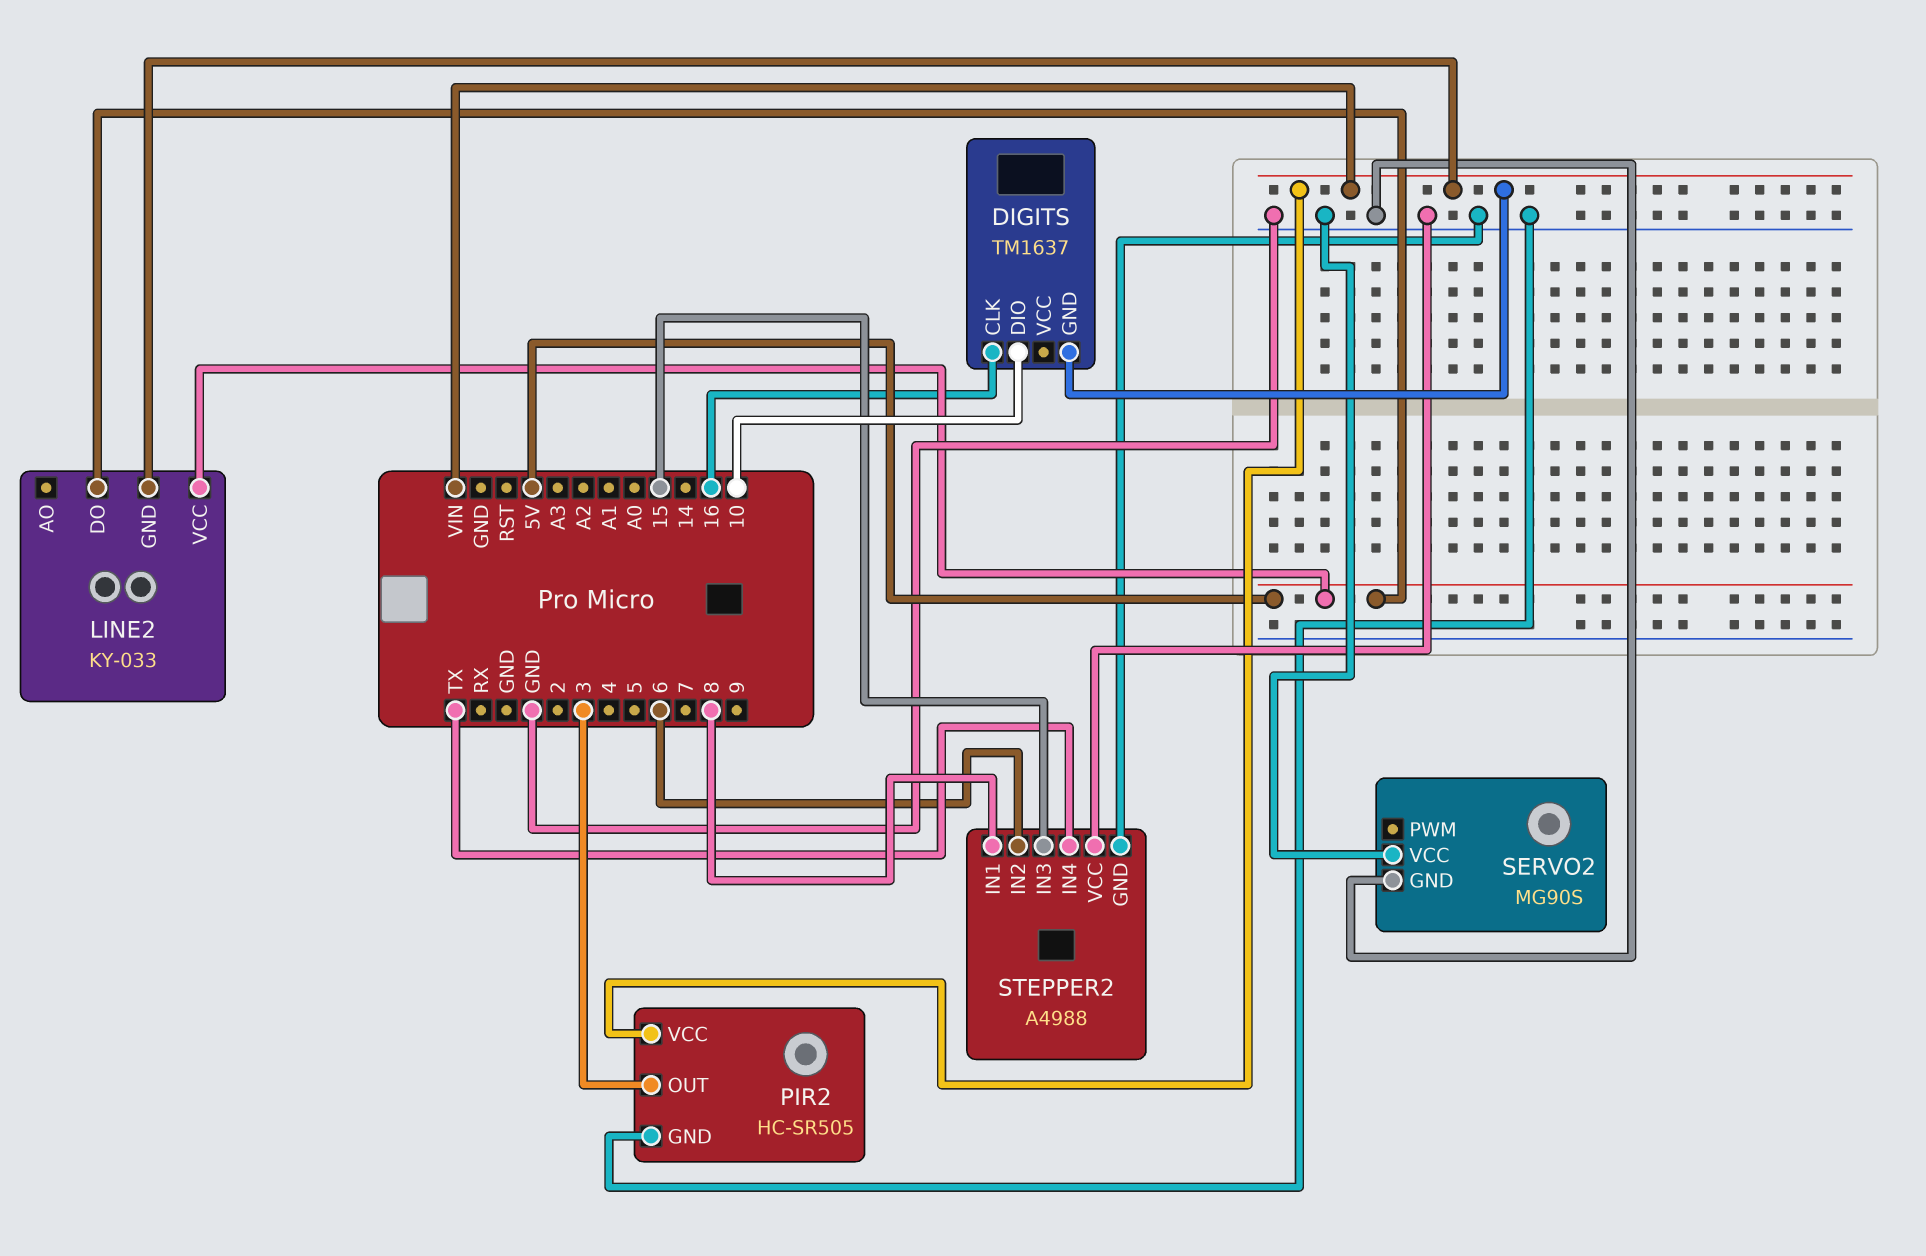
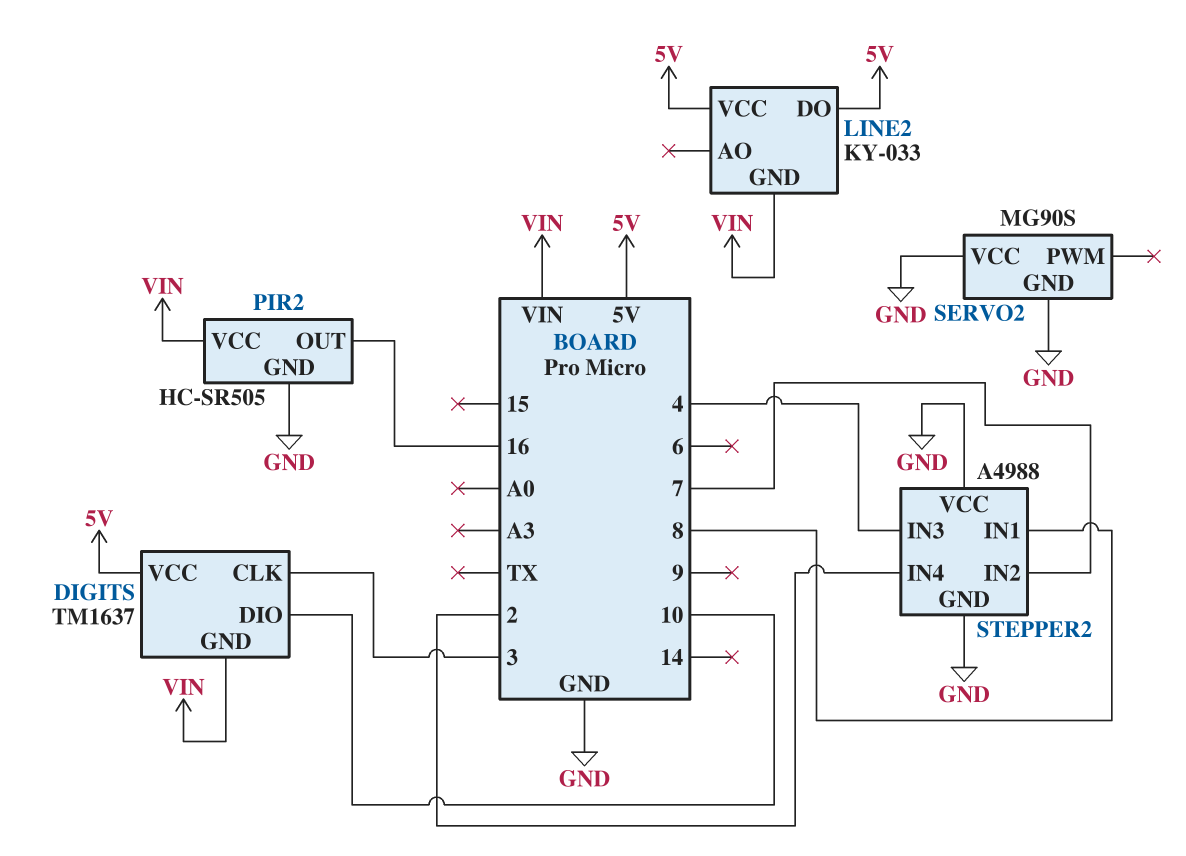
DIGITS pin CLK: 16 -> 3
DIGITS pin VCC: none -> 5V
PIR2 pin OUT: 3 -> 16
STEPPER2 pin IN2: 6 -> 7
STEPPER2 pin IN3: 15 -> 4
STEPPER2 pin IN4: TX -> 2

